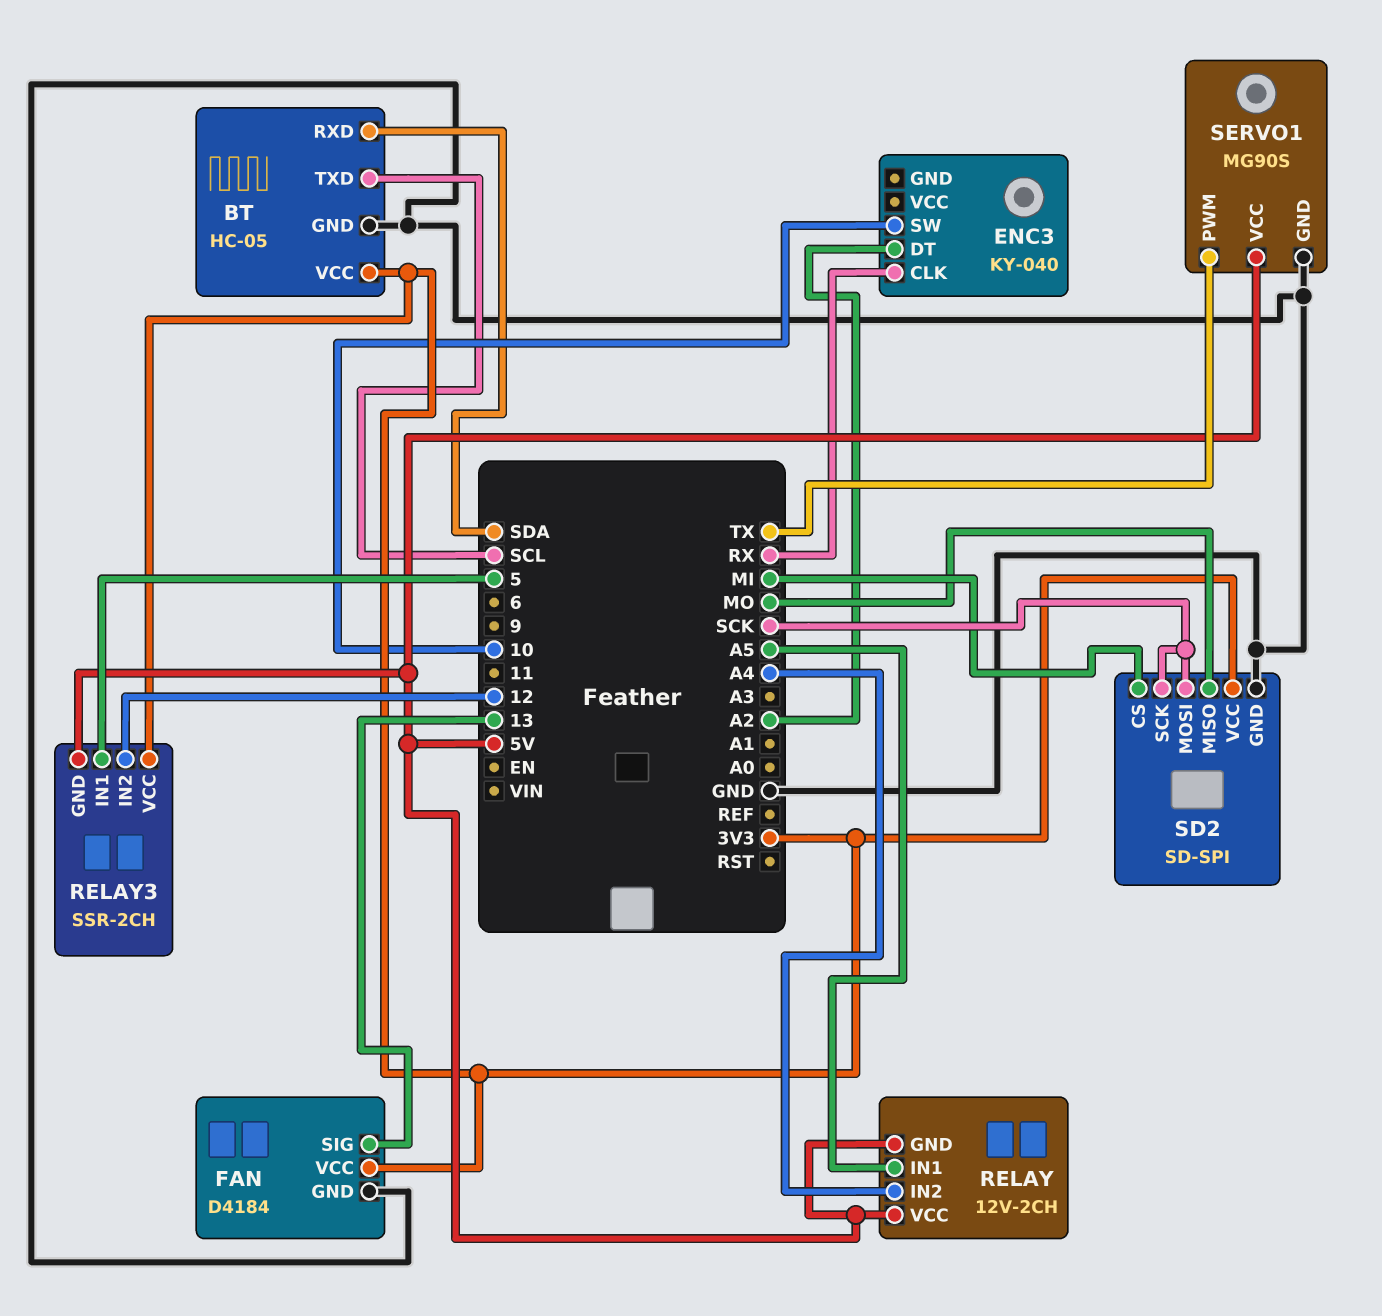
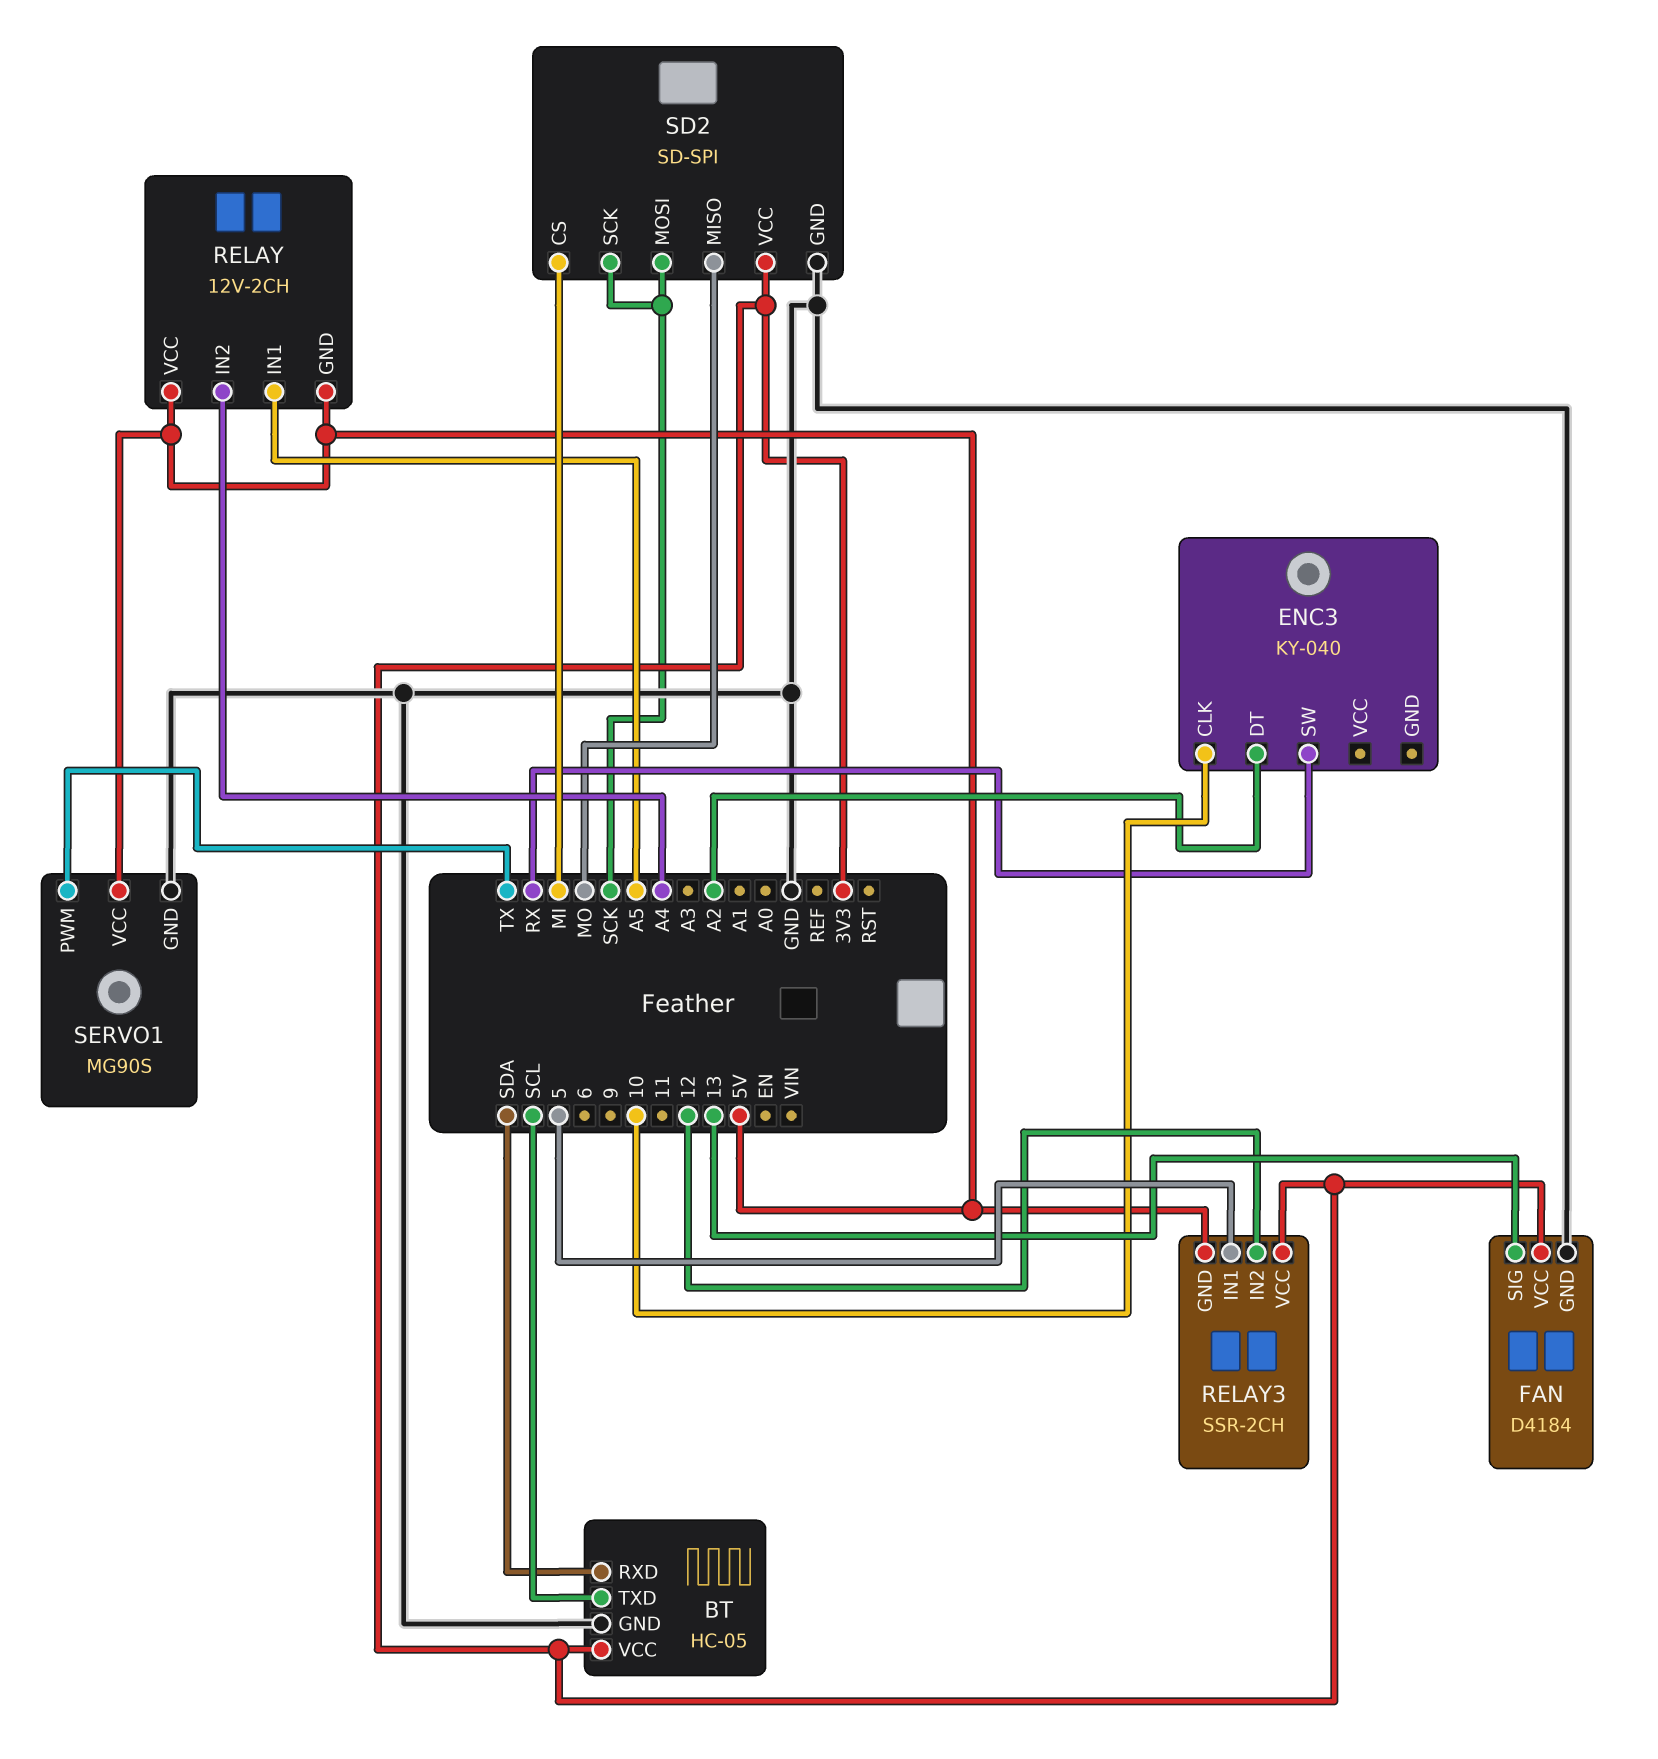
ENC3 pin CLK: RX -> 10
ENC3 pin SW: 10 -> RX

